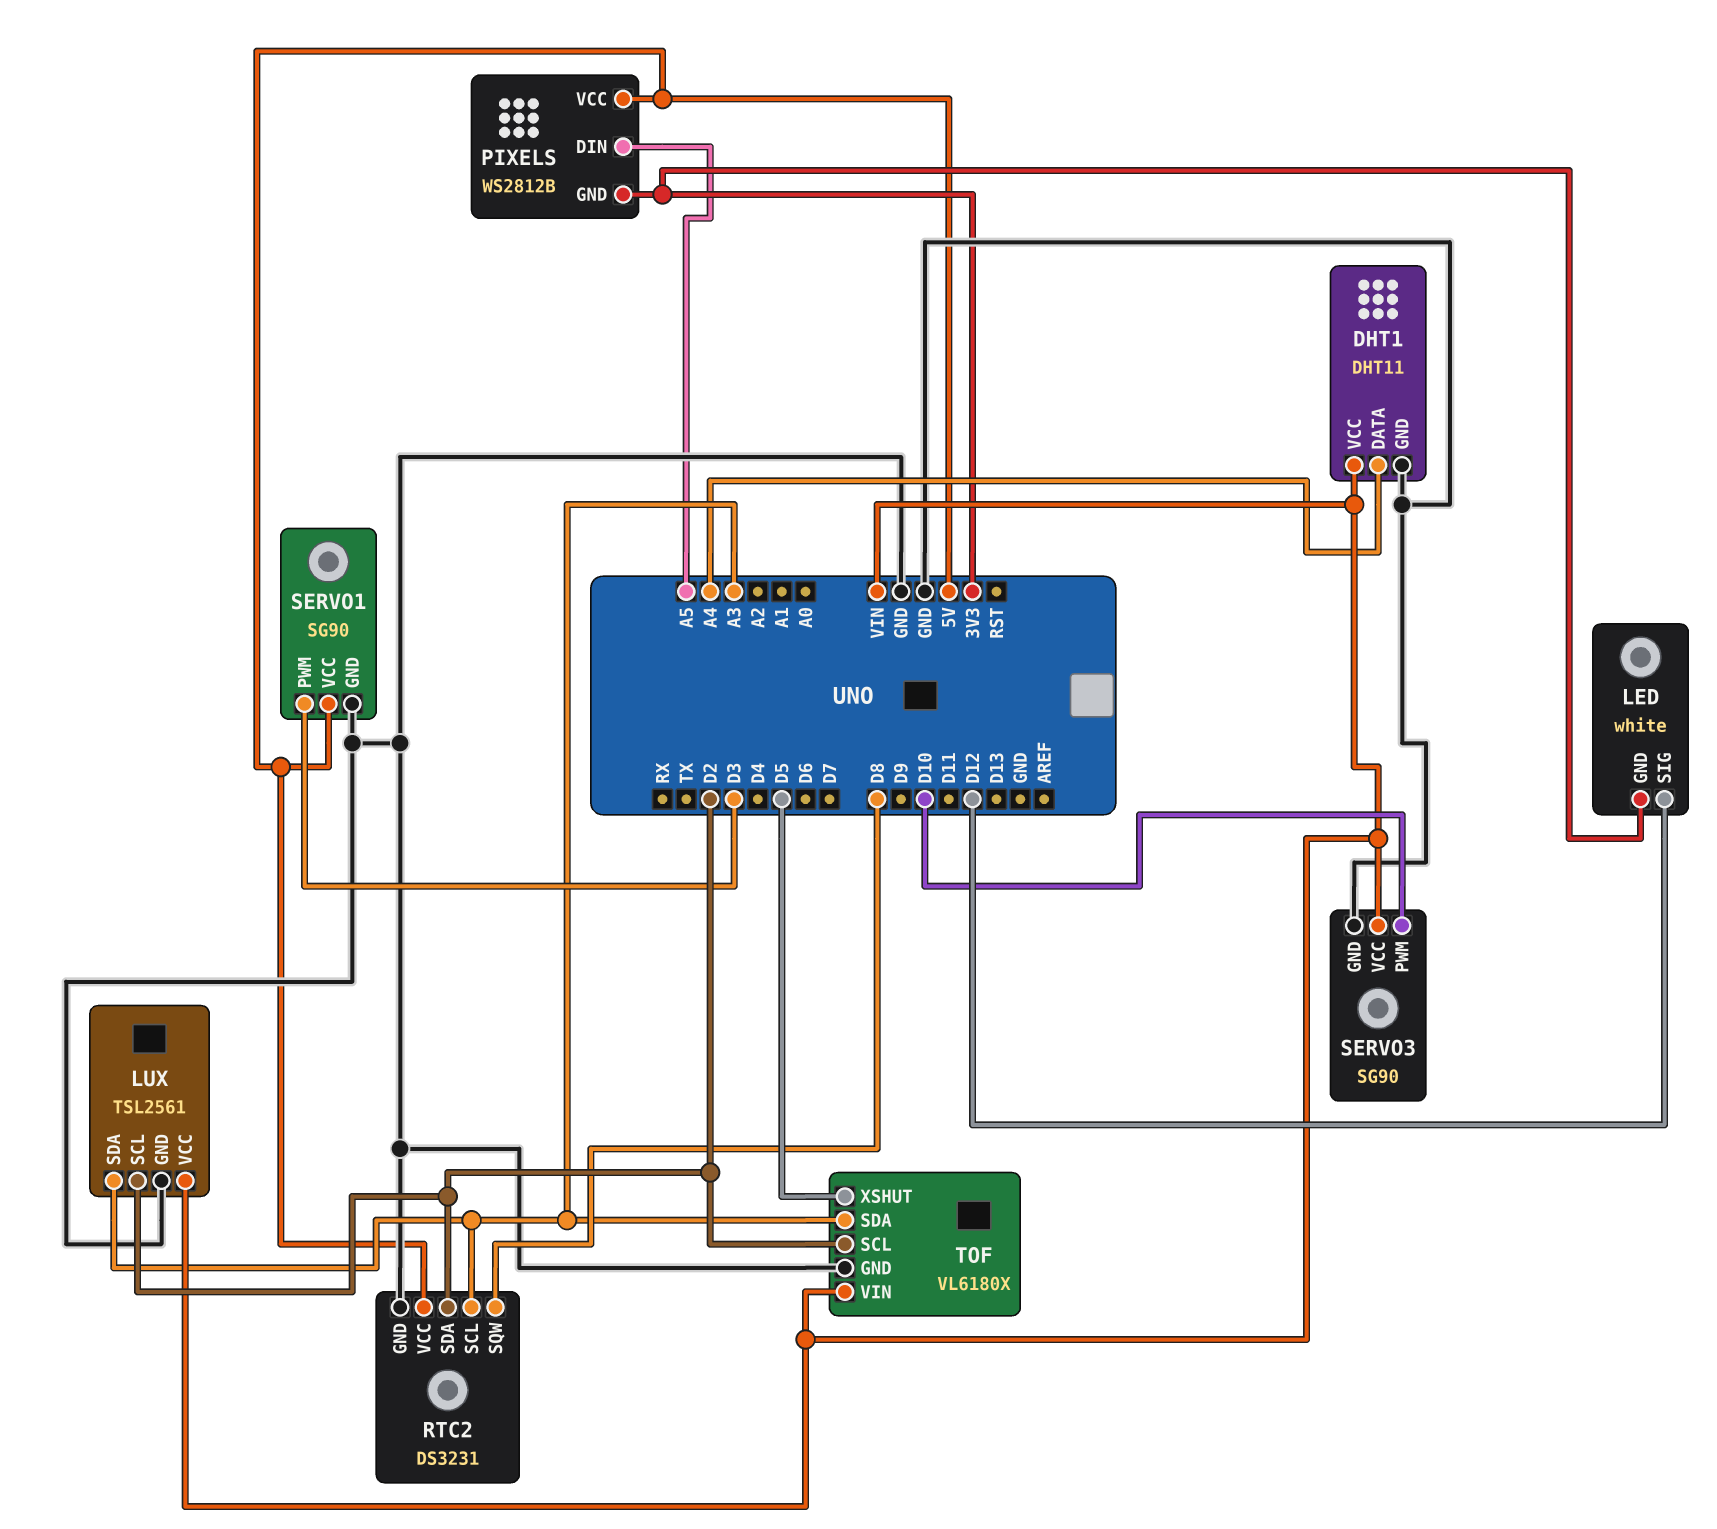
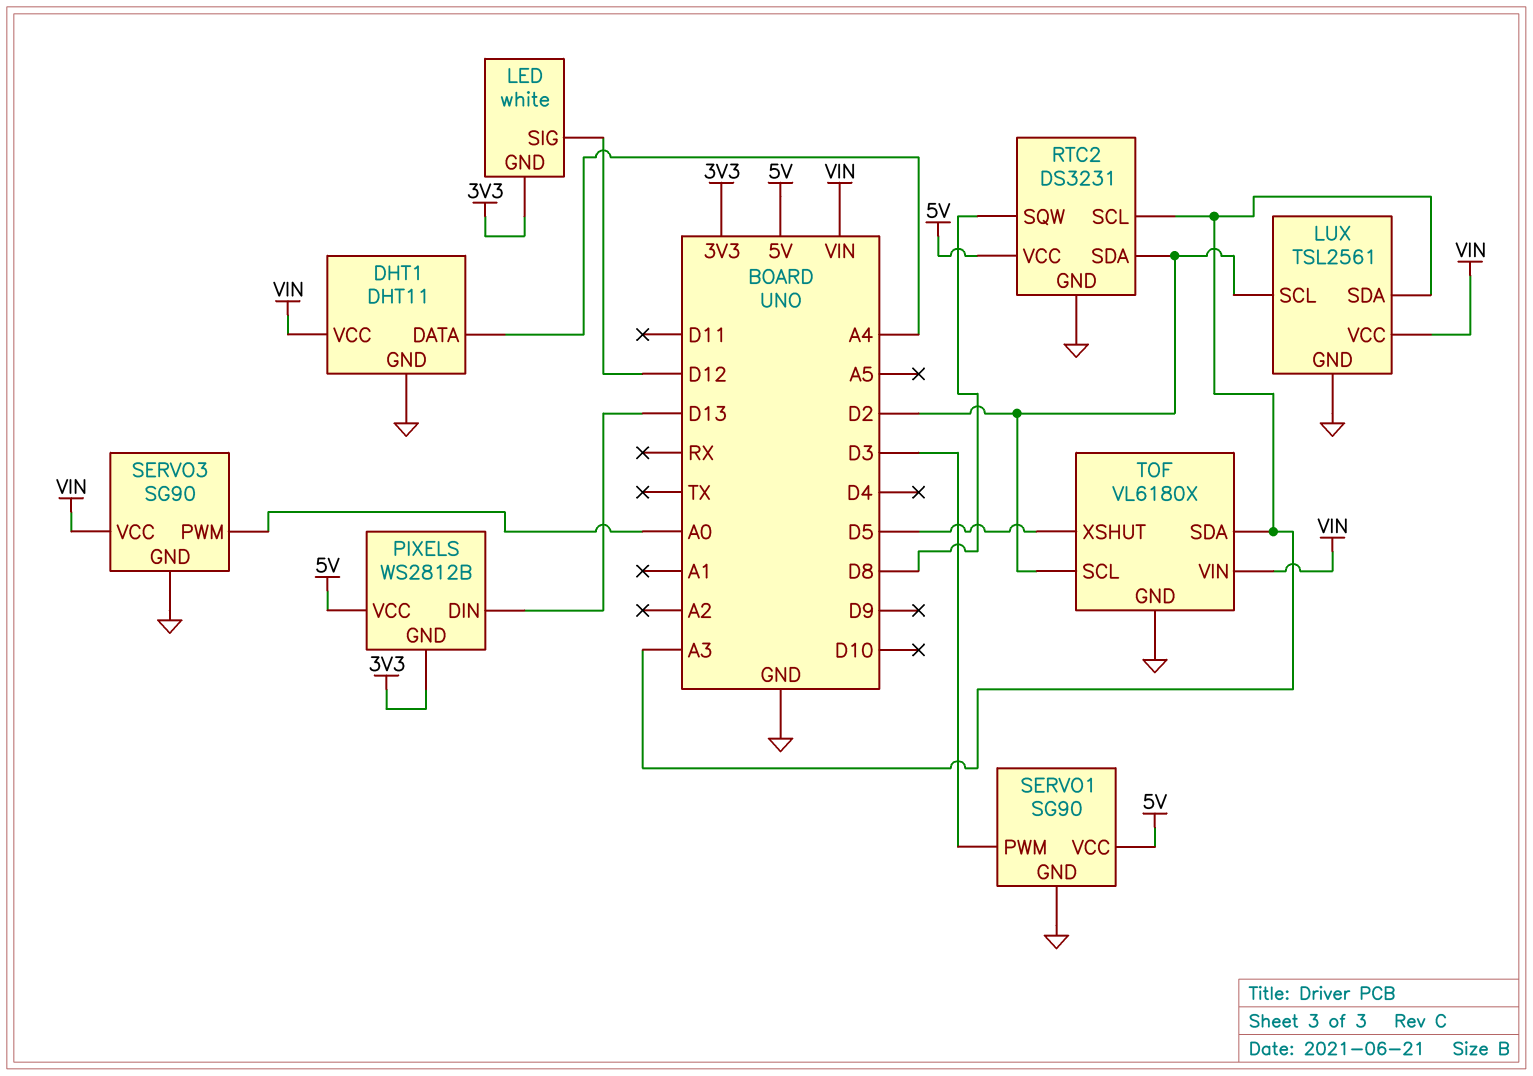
PIXELS pin DIN: A5 -> D13
SERVO3 pin PWM: D10 -> A0

